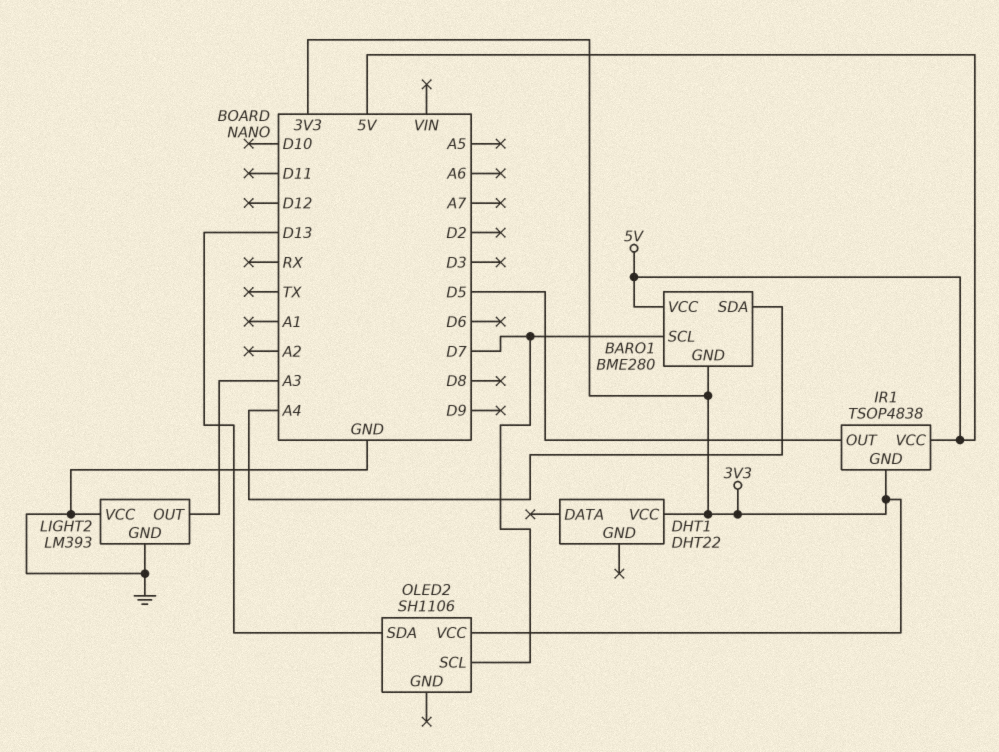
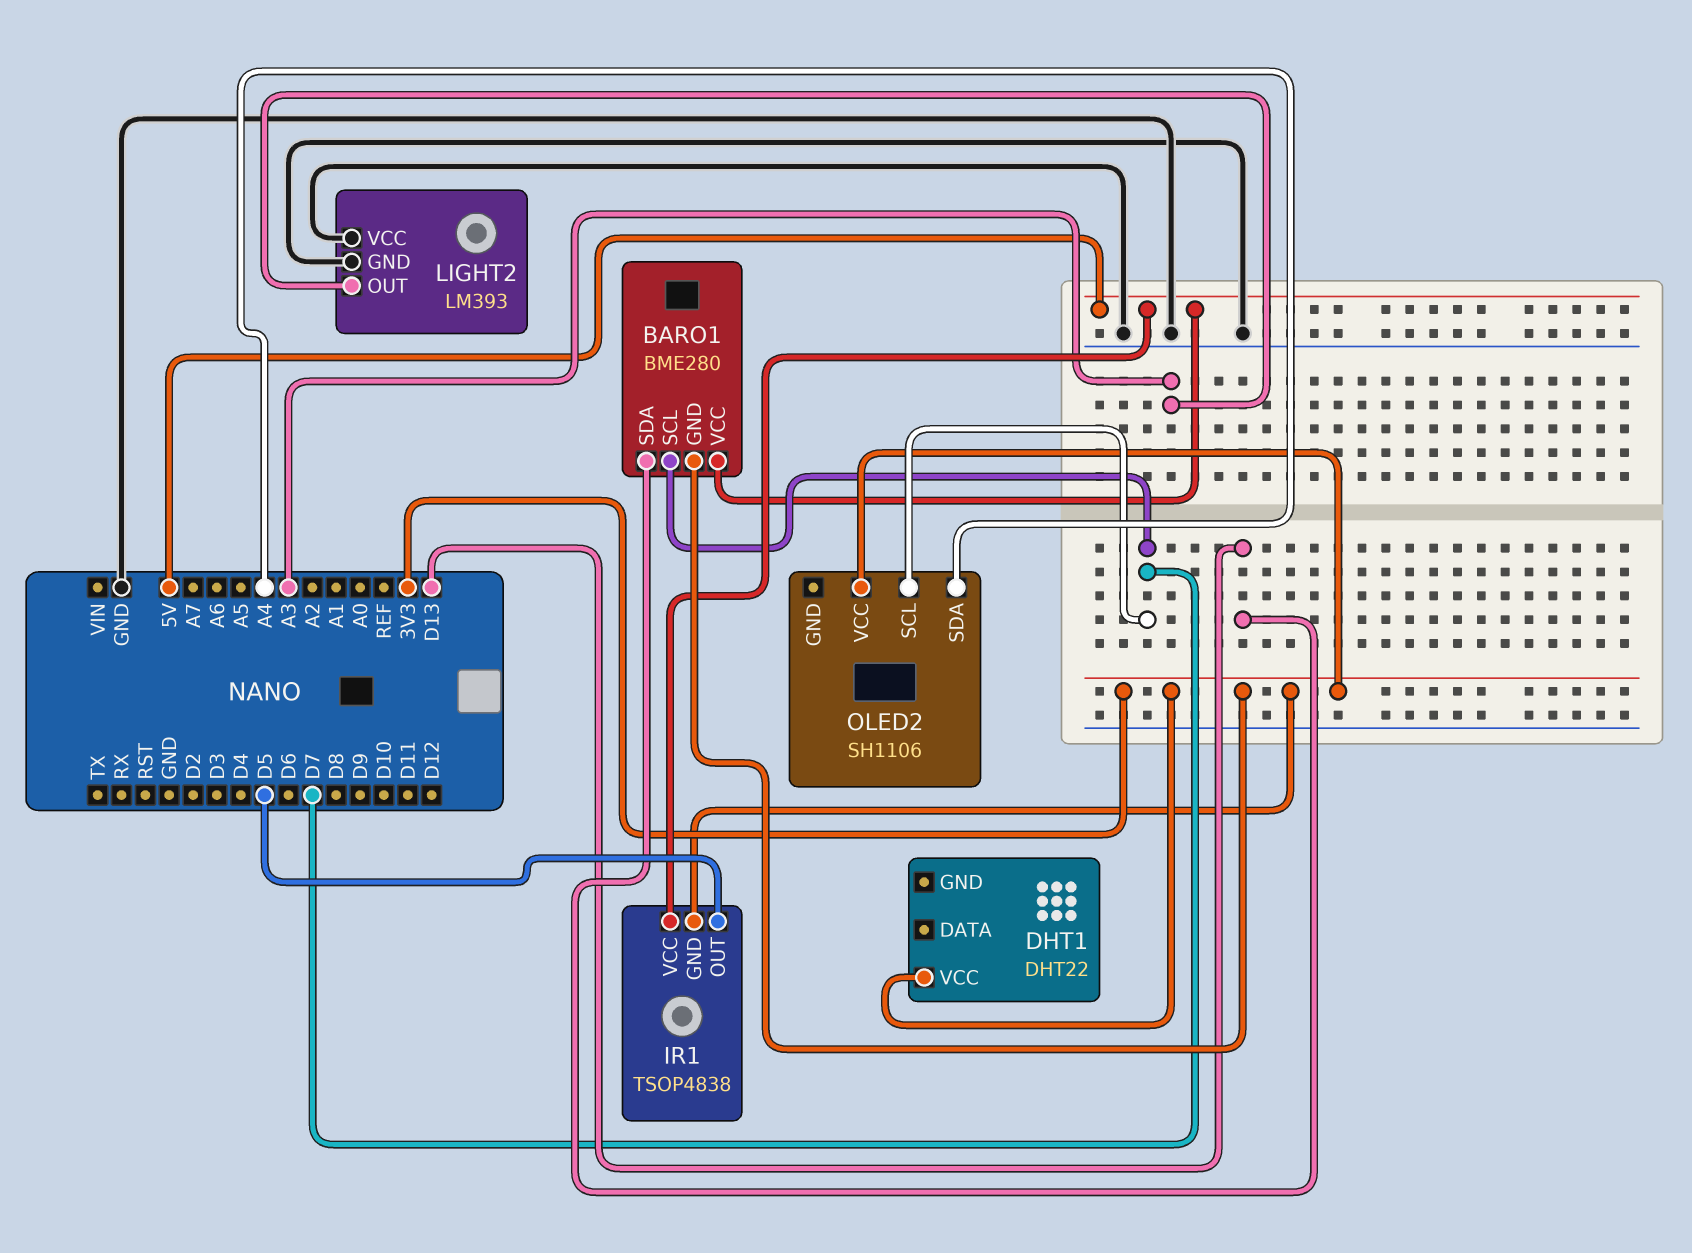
BARO1 pin SDA: A4 -> D13
OLED2 pin SDA: D13 -> A4

